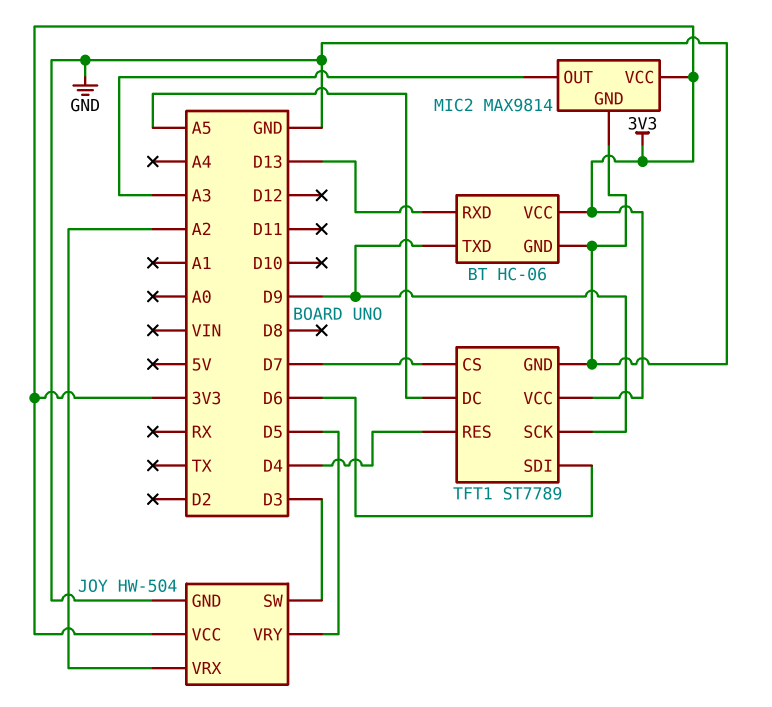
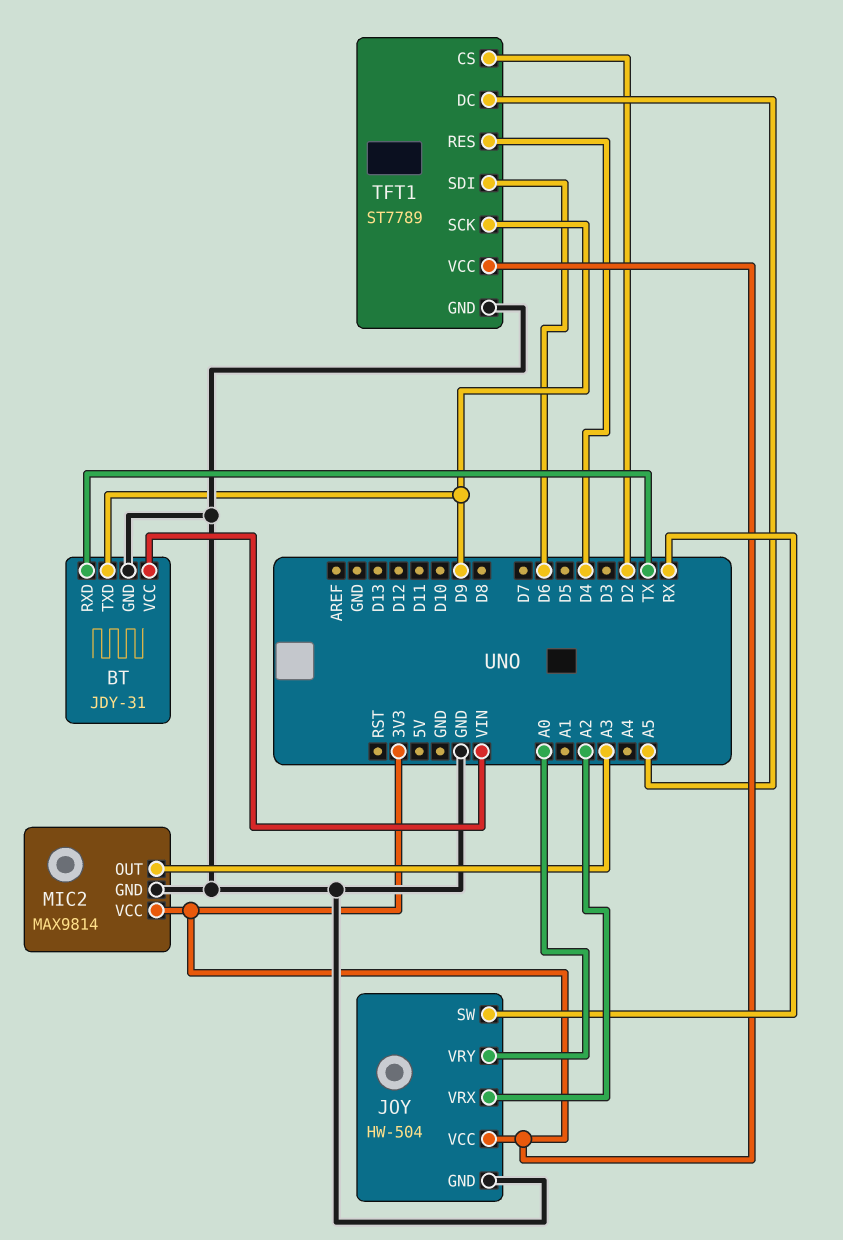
BT: HC-06 -> JDY-31
BT pin RXD: D13 -> TX
BT pin VCC: 3V3 -> VIN
JOY pin SW: D3 -> RX
JOY pin VRY: D5 -> A0
TFT1 pin CS: D7 -> D2

